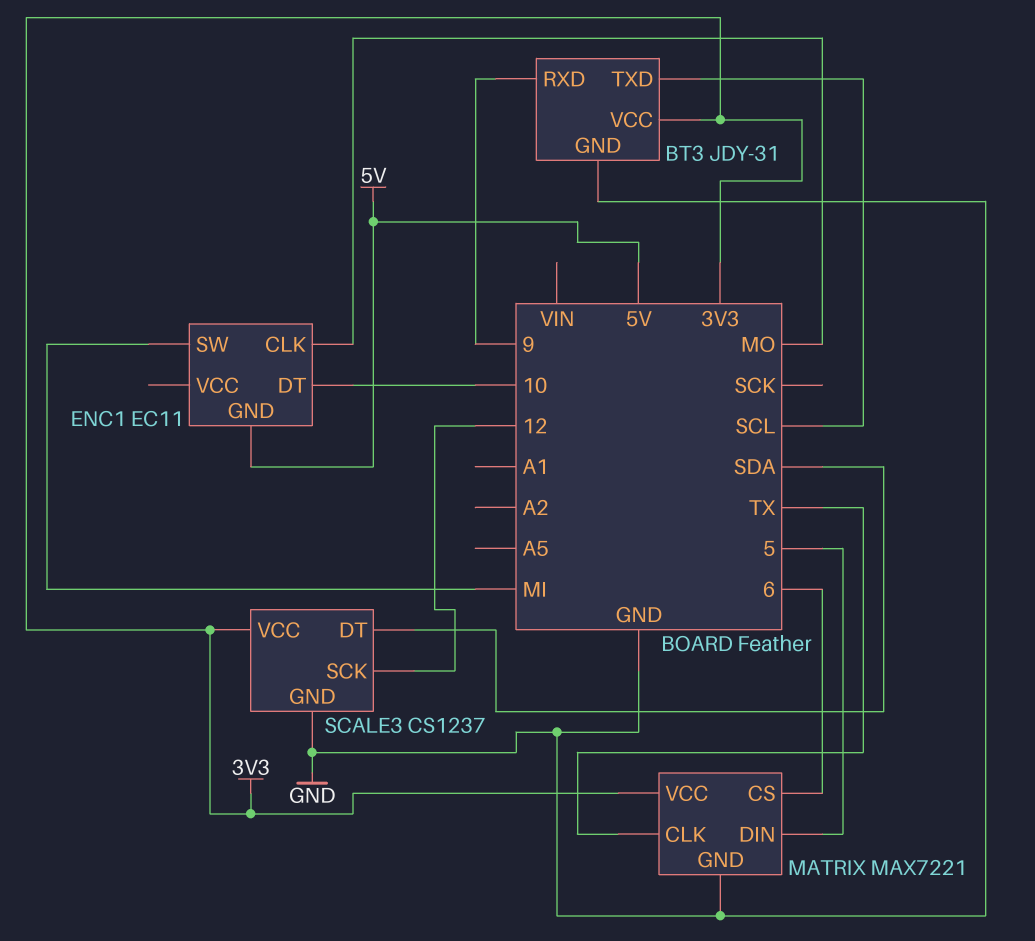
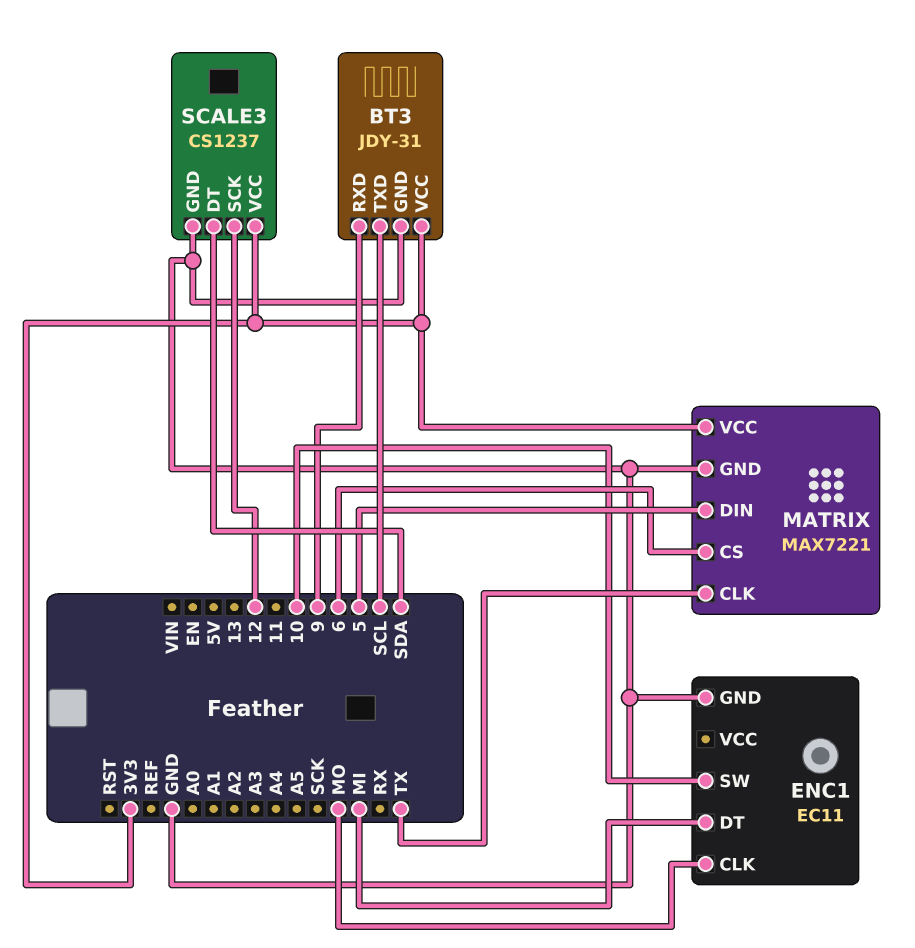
ENC1 pin DT: 10 -> MI
ENC1 pin GND: 5V -> GND
ENC1 pin SW: MI -> 10

